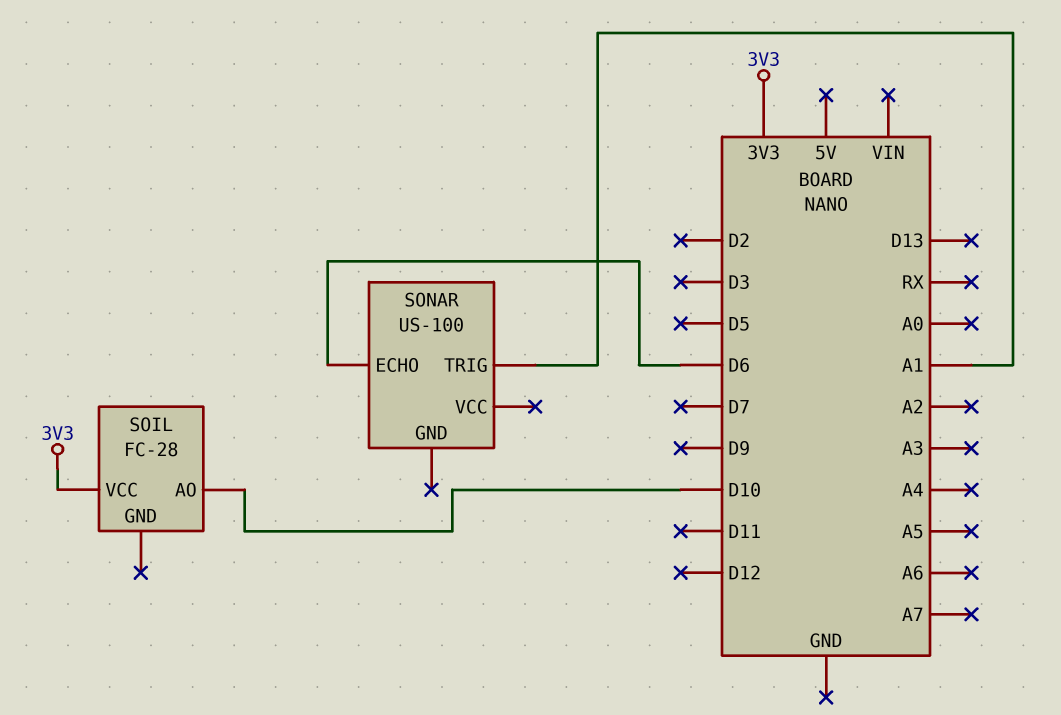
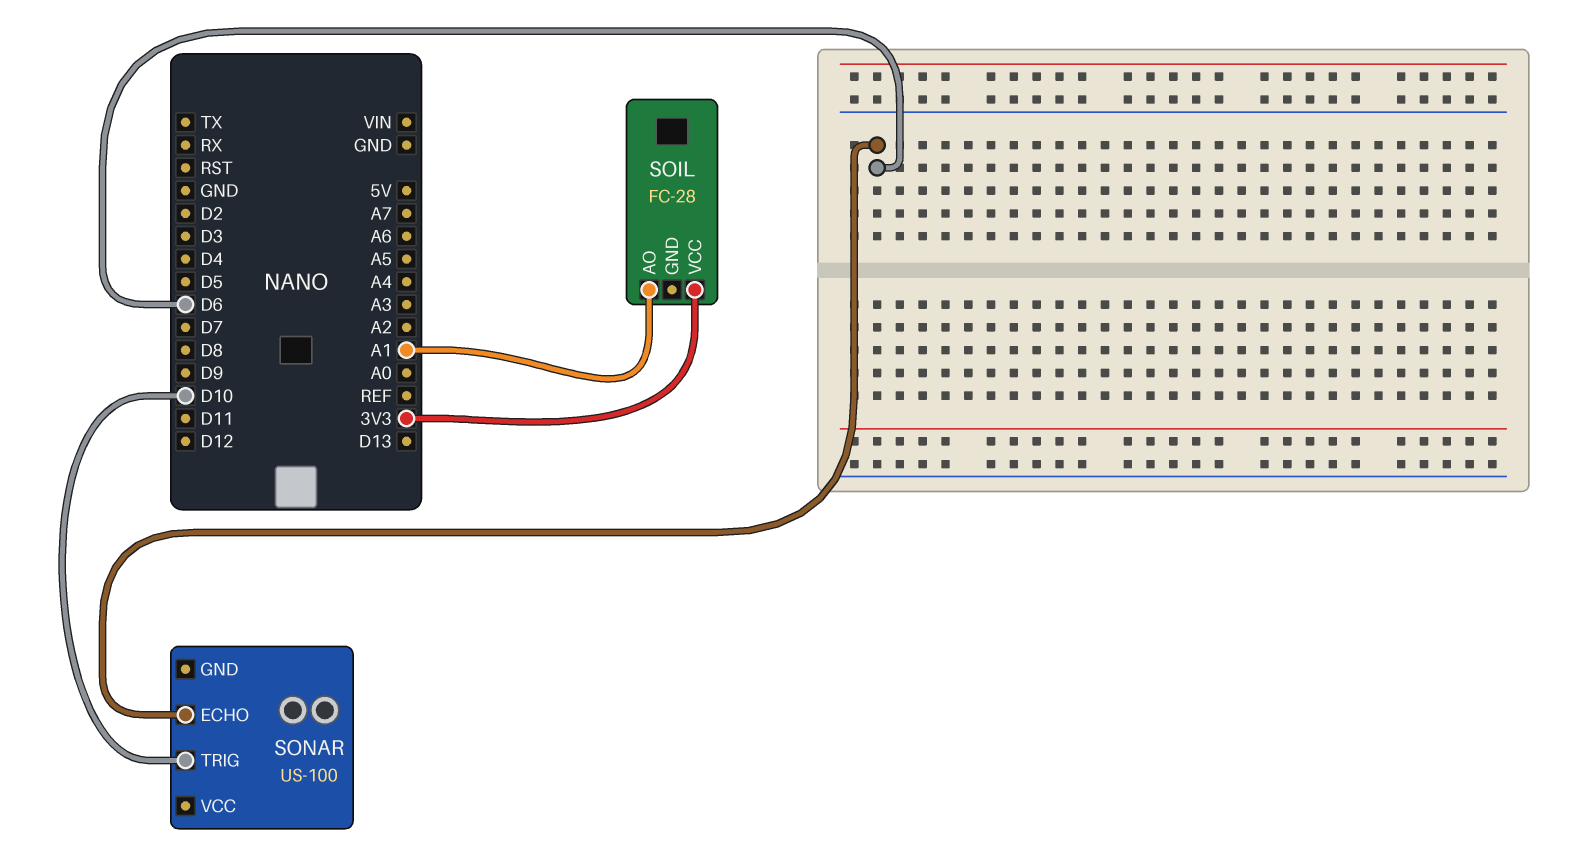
SOIL pin AO: D10 -> A1
SONAR pin TRIG: A1 -> D10

